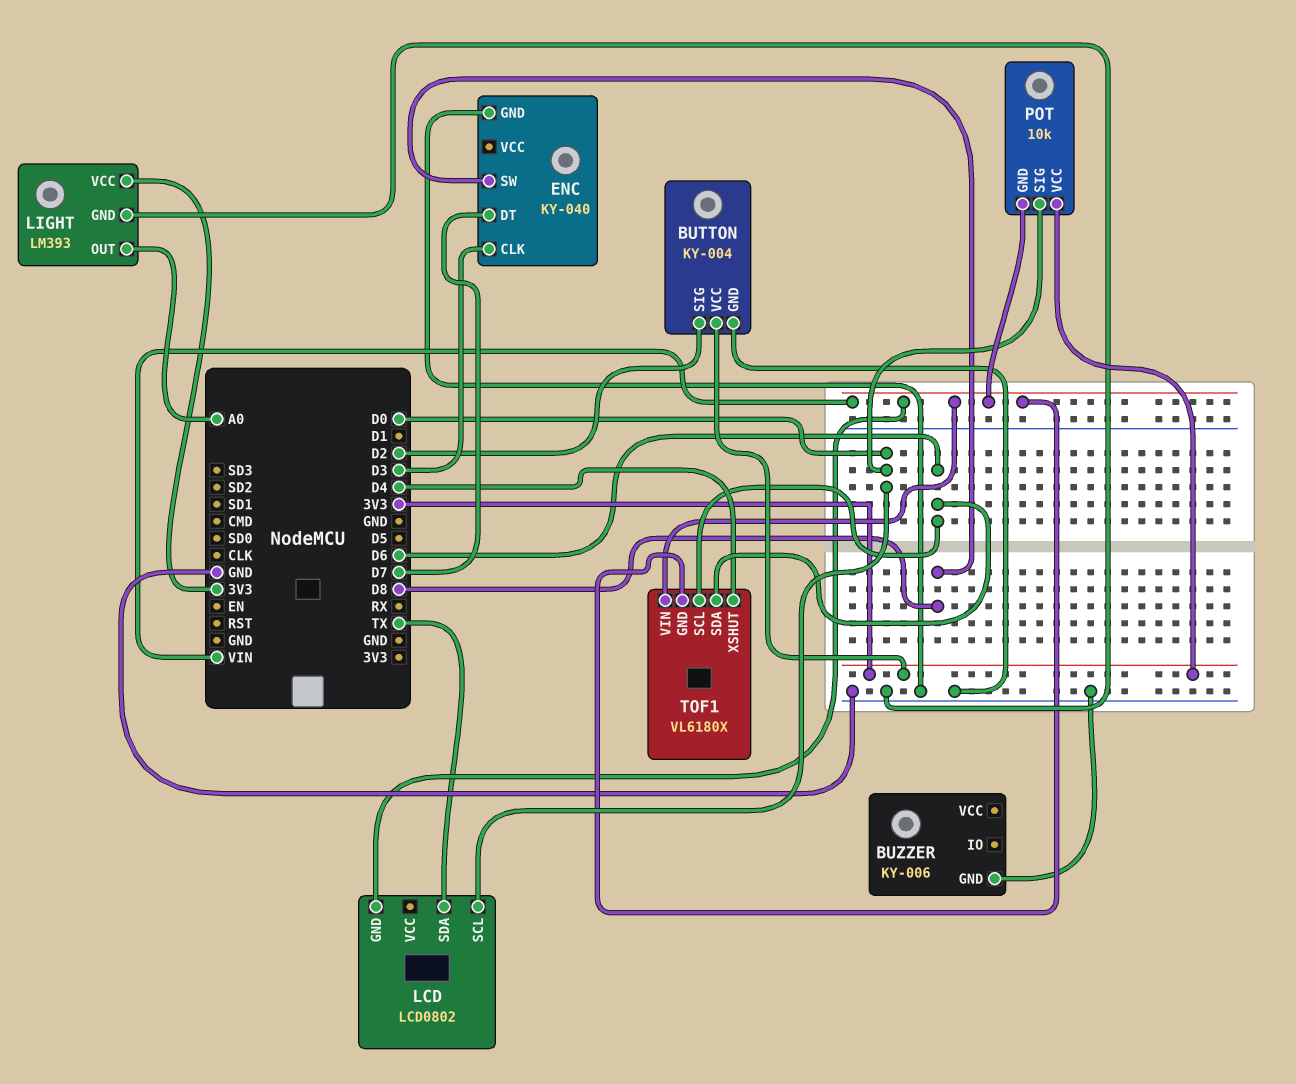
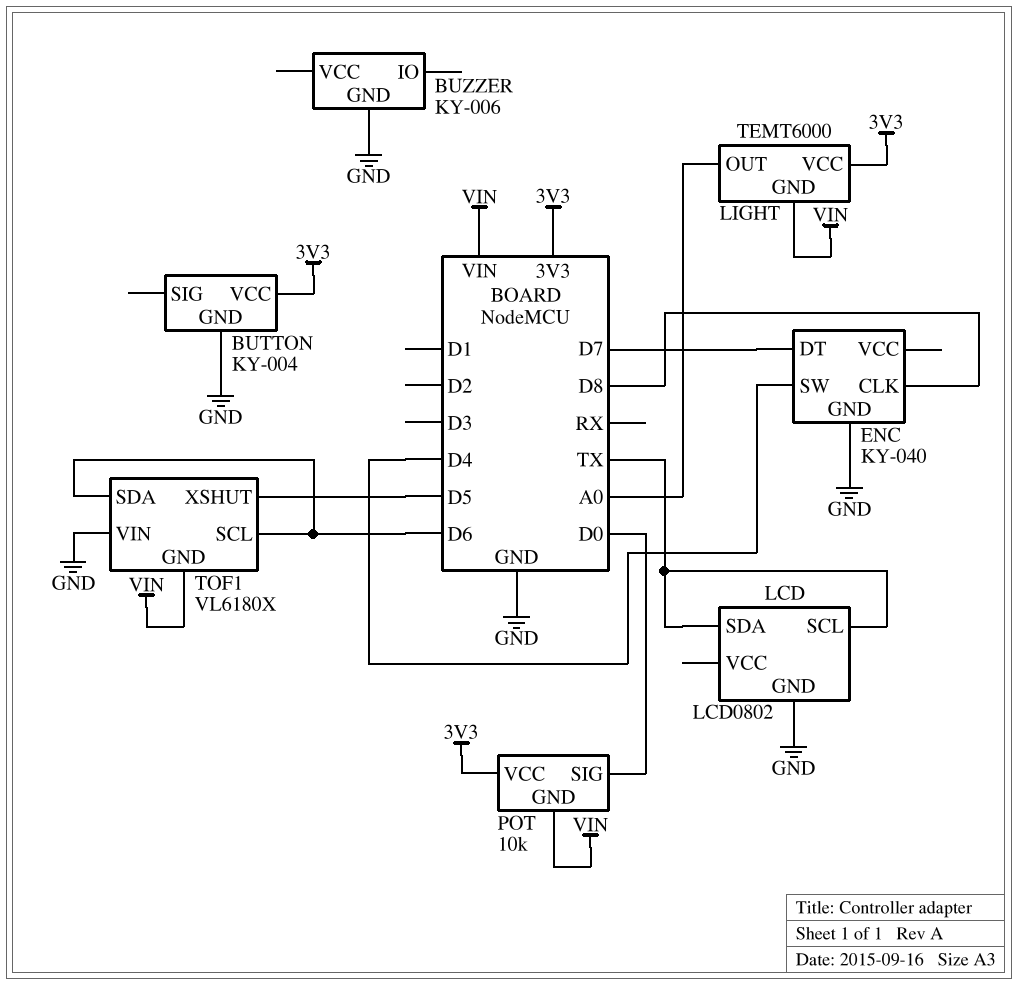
BUTTON pin SIG: D2 -> none
ENC pin CLK: D3 -> D8
ENC pin SW: D8 -> D4
LCD pin GND: VIN -> GND
LCD pin SCL: D0 -> TX
LIGHT: LM393 -> TEMT6000
LIGHT pin GND: GND -> VIN
TOF1 pin VIN: VIN -> GND
TOF1 pin XSHUT: D4 -> D5

